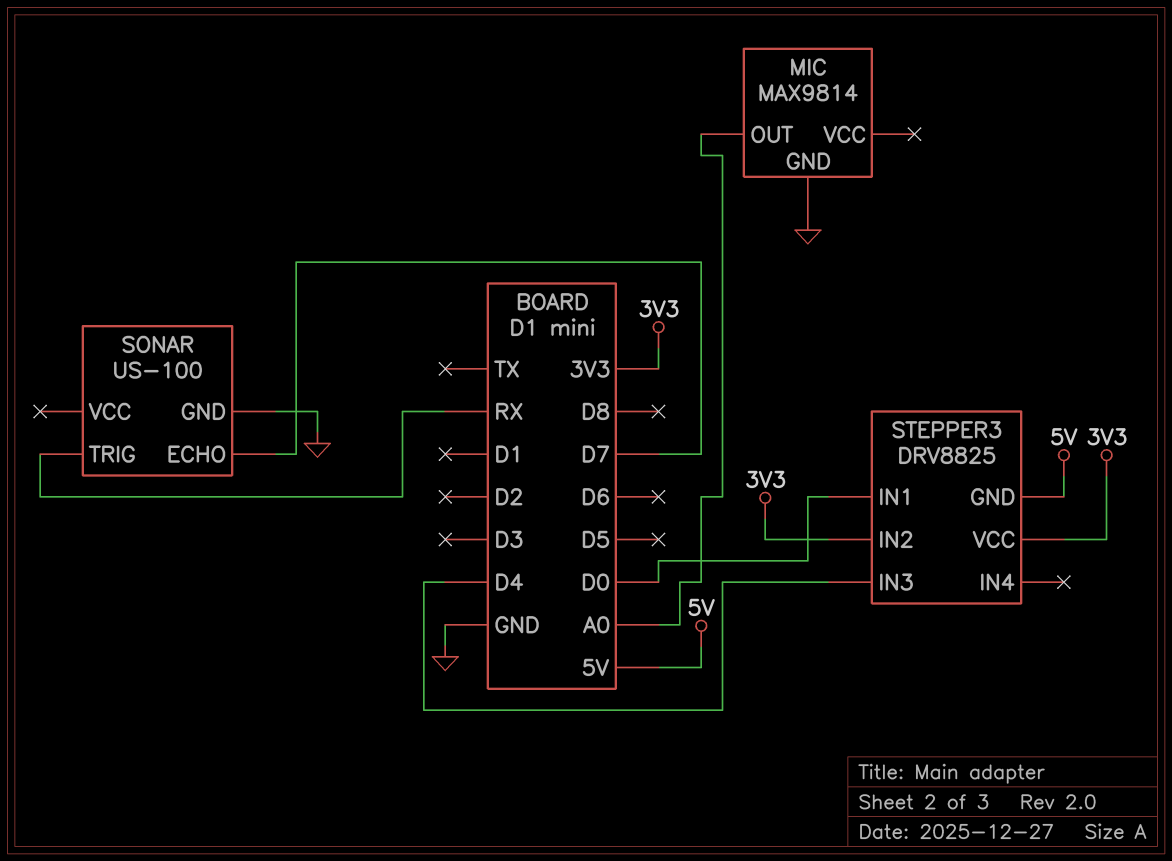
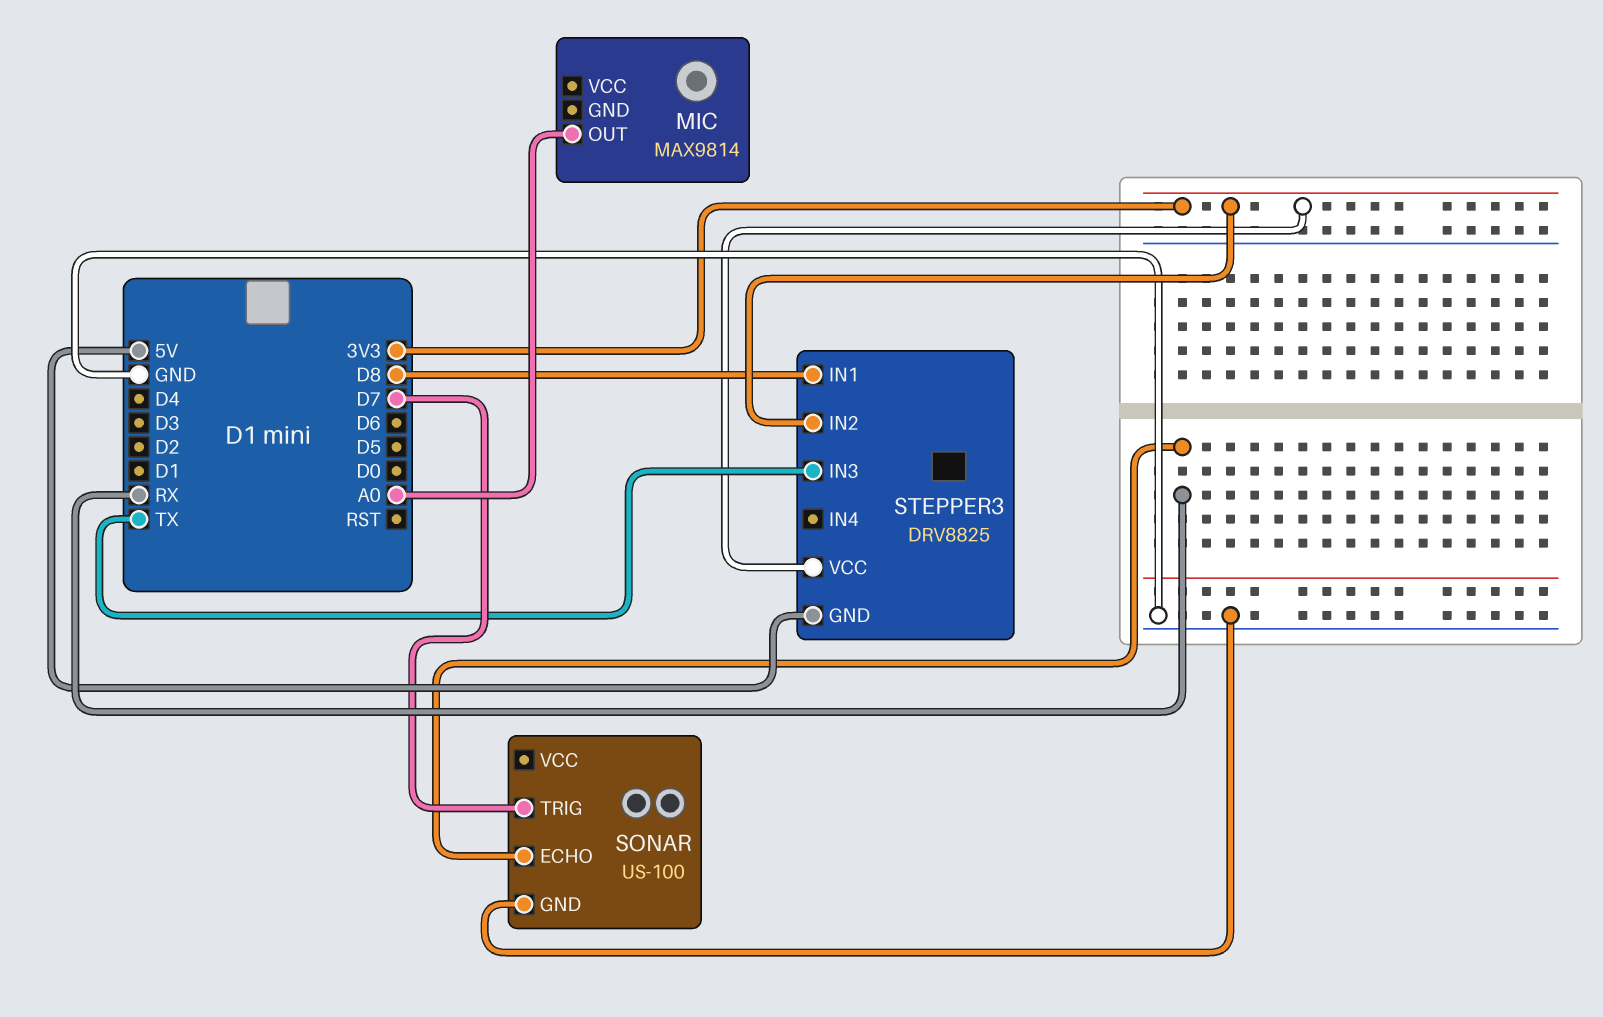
MIC pin GND: GND -> none
SONAR pin ECHO: D7 -> RX
SONAR pin TRIG: RX -> D7
STEPPER3 pin IN1: D0 -> D8
STEPPER3 pin IN3: D4 -> TX

